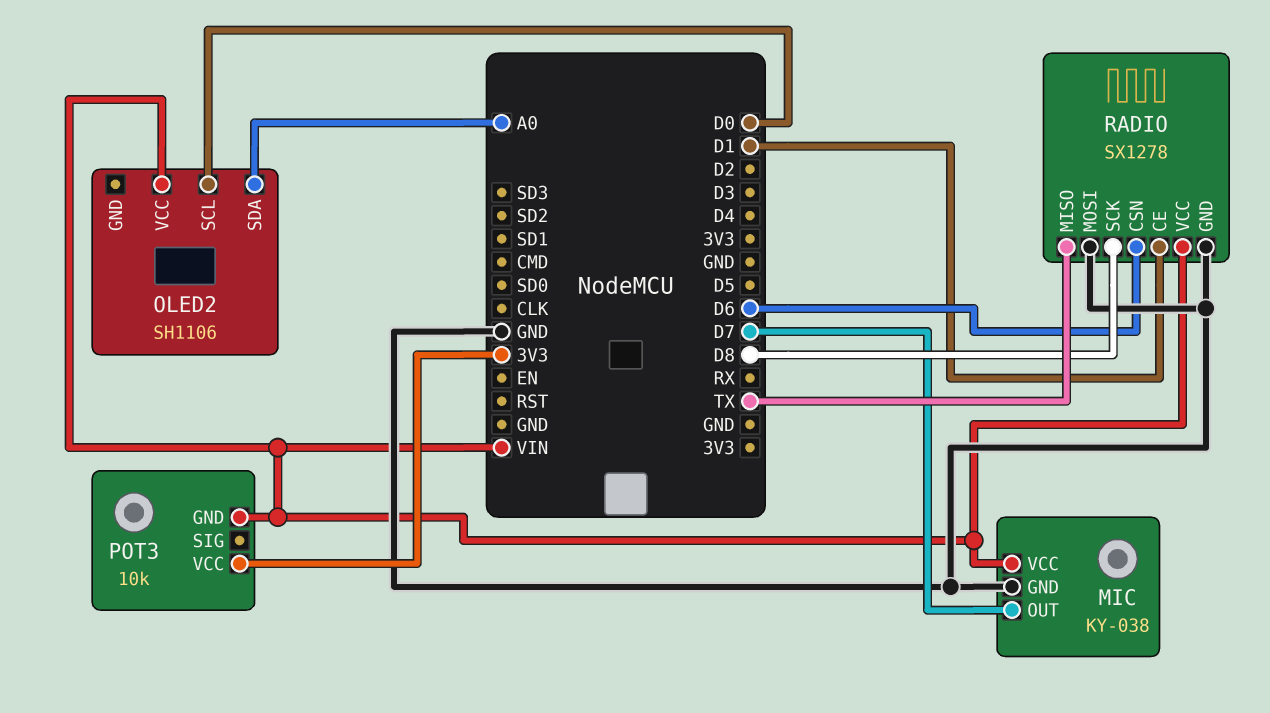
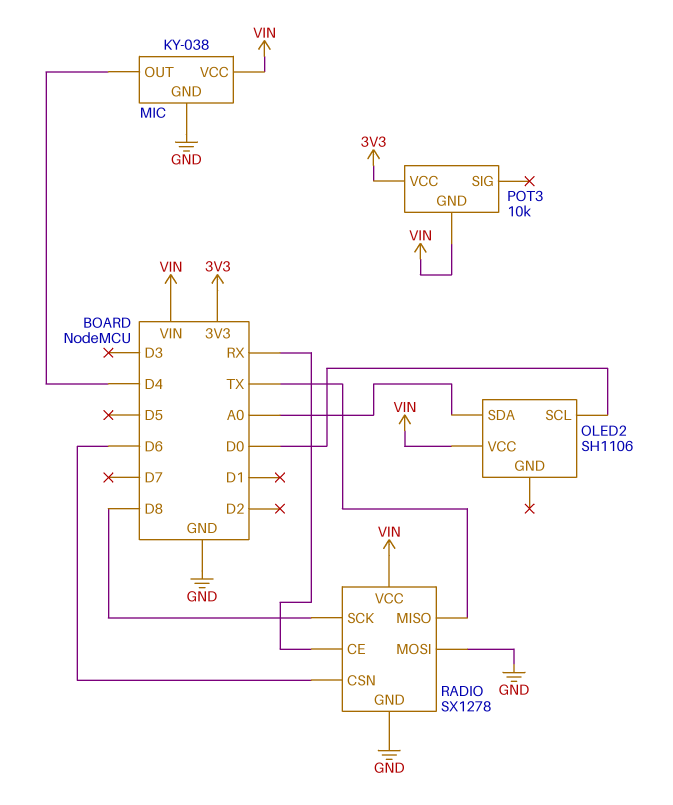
MIC pin OUT: D7 -> D4
RADIO pin CE: D1 -> RX

